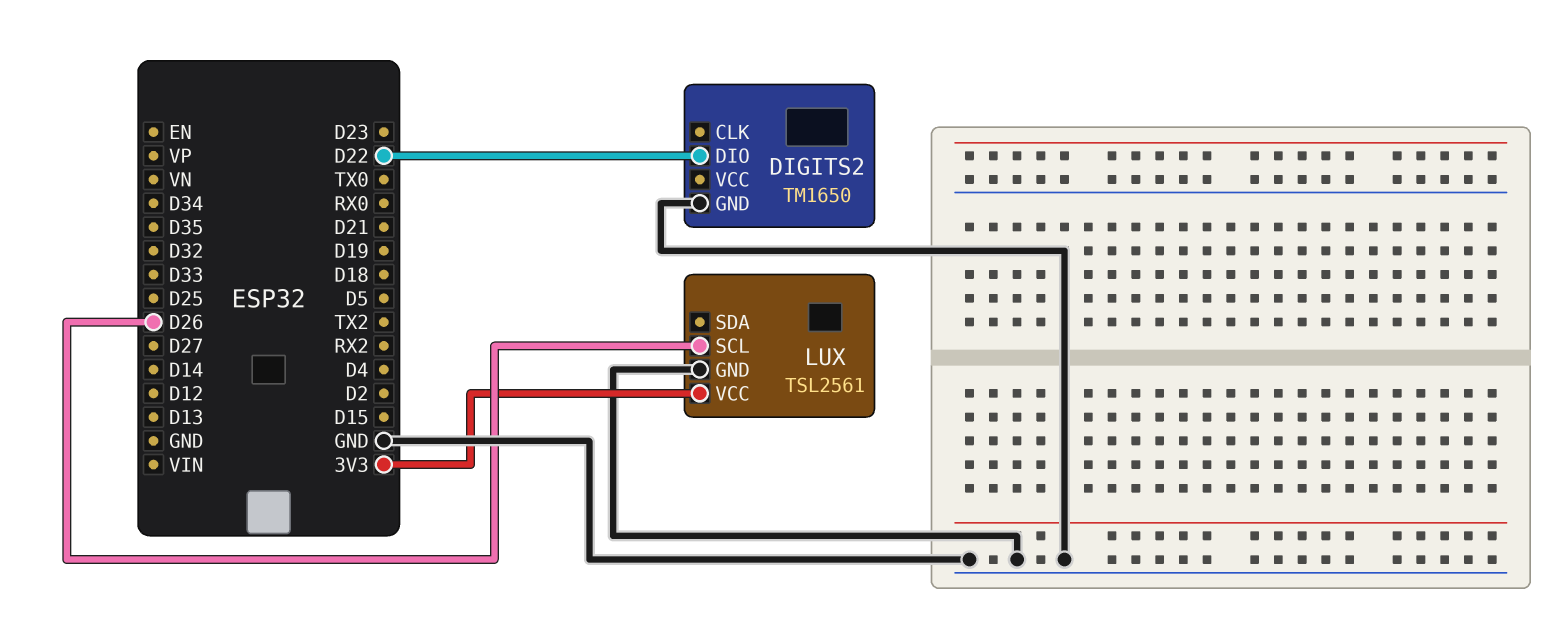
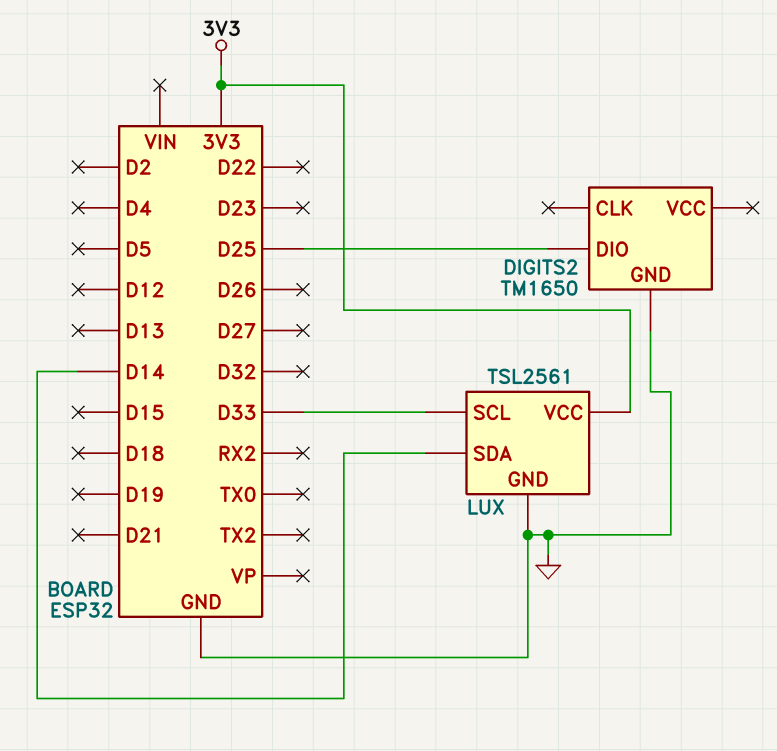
DIGITS2 pin DIO: D22 -> D25
LUX pin SCL: D26 -> D33
LUX pin SDA: none -> D14

